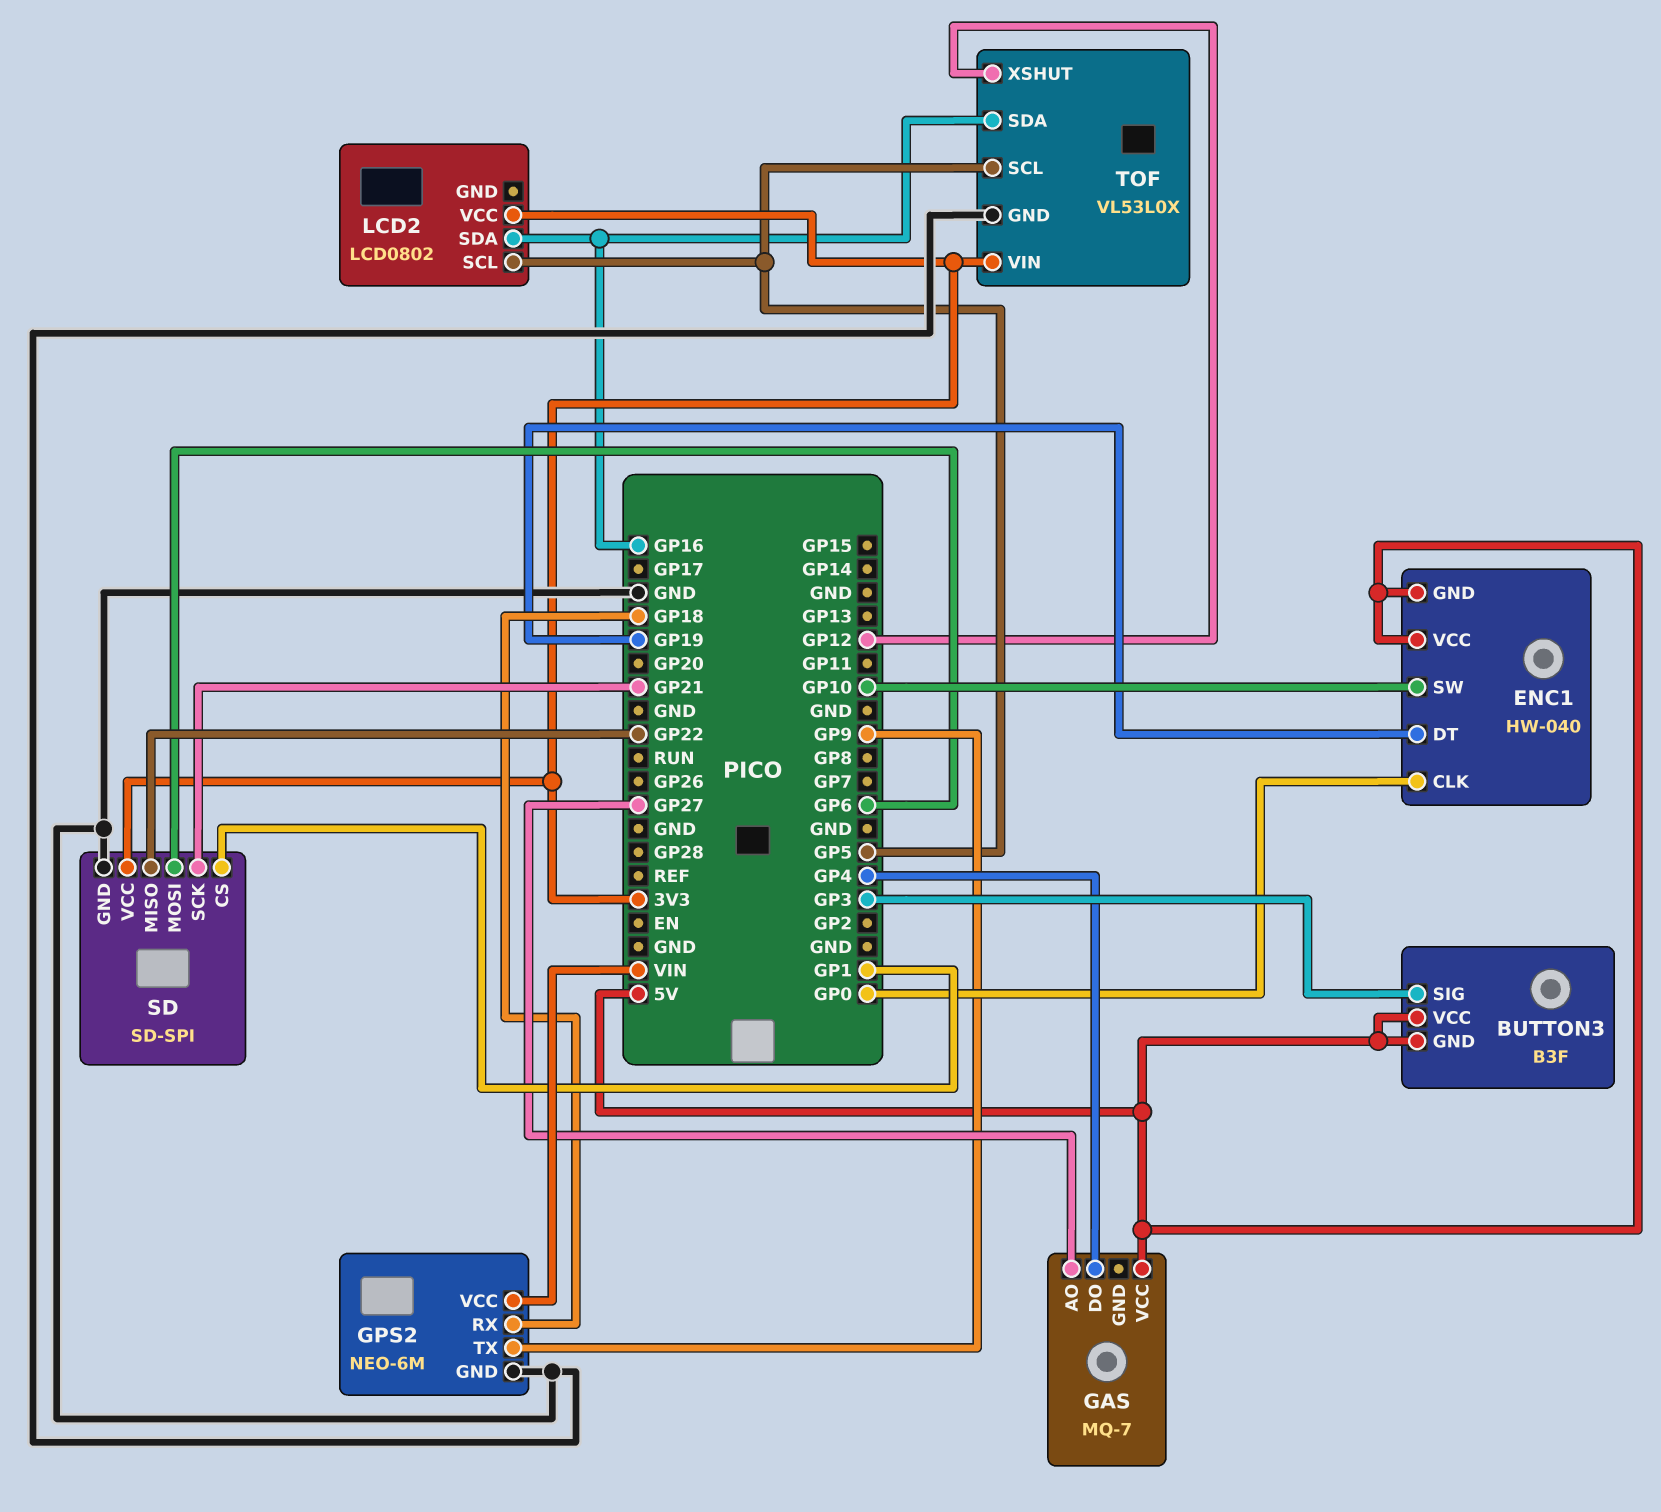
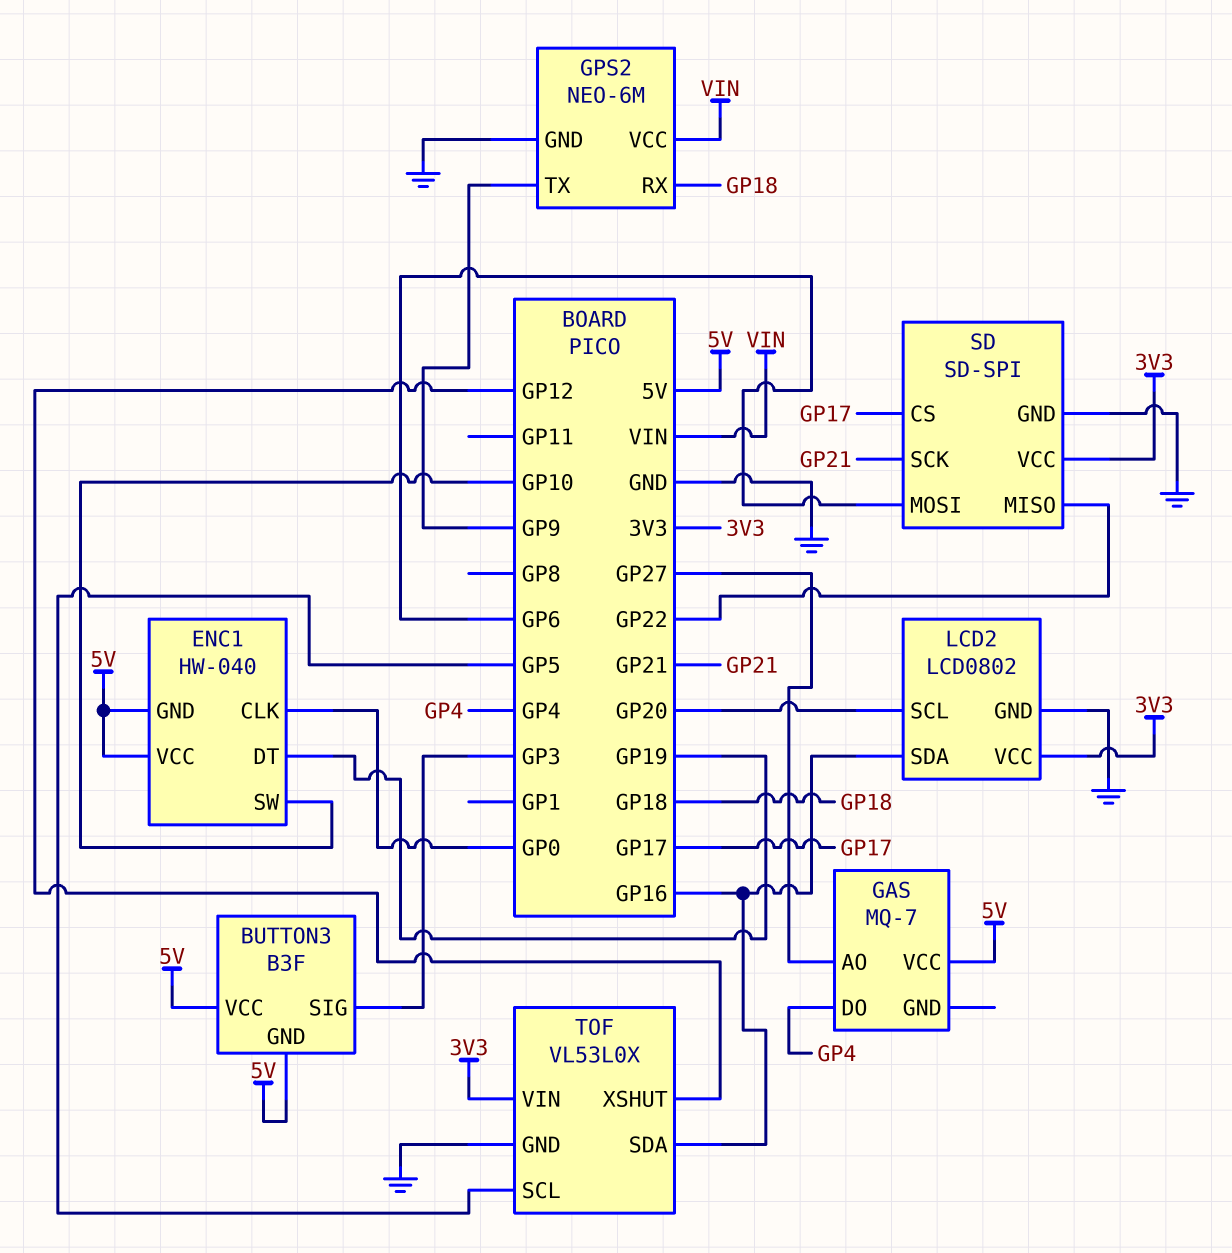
LCD2 pin GND: none -> GND
LCD2 pin SCL: GP5 -> GP20
SD pin CS: GP1 -> GP17

